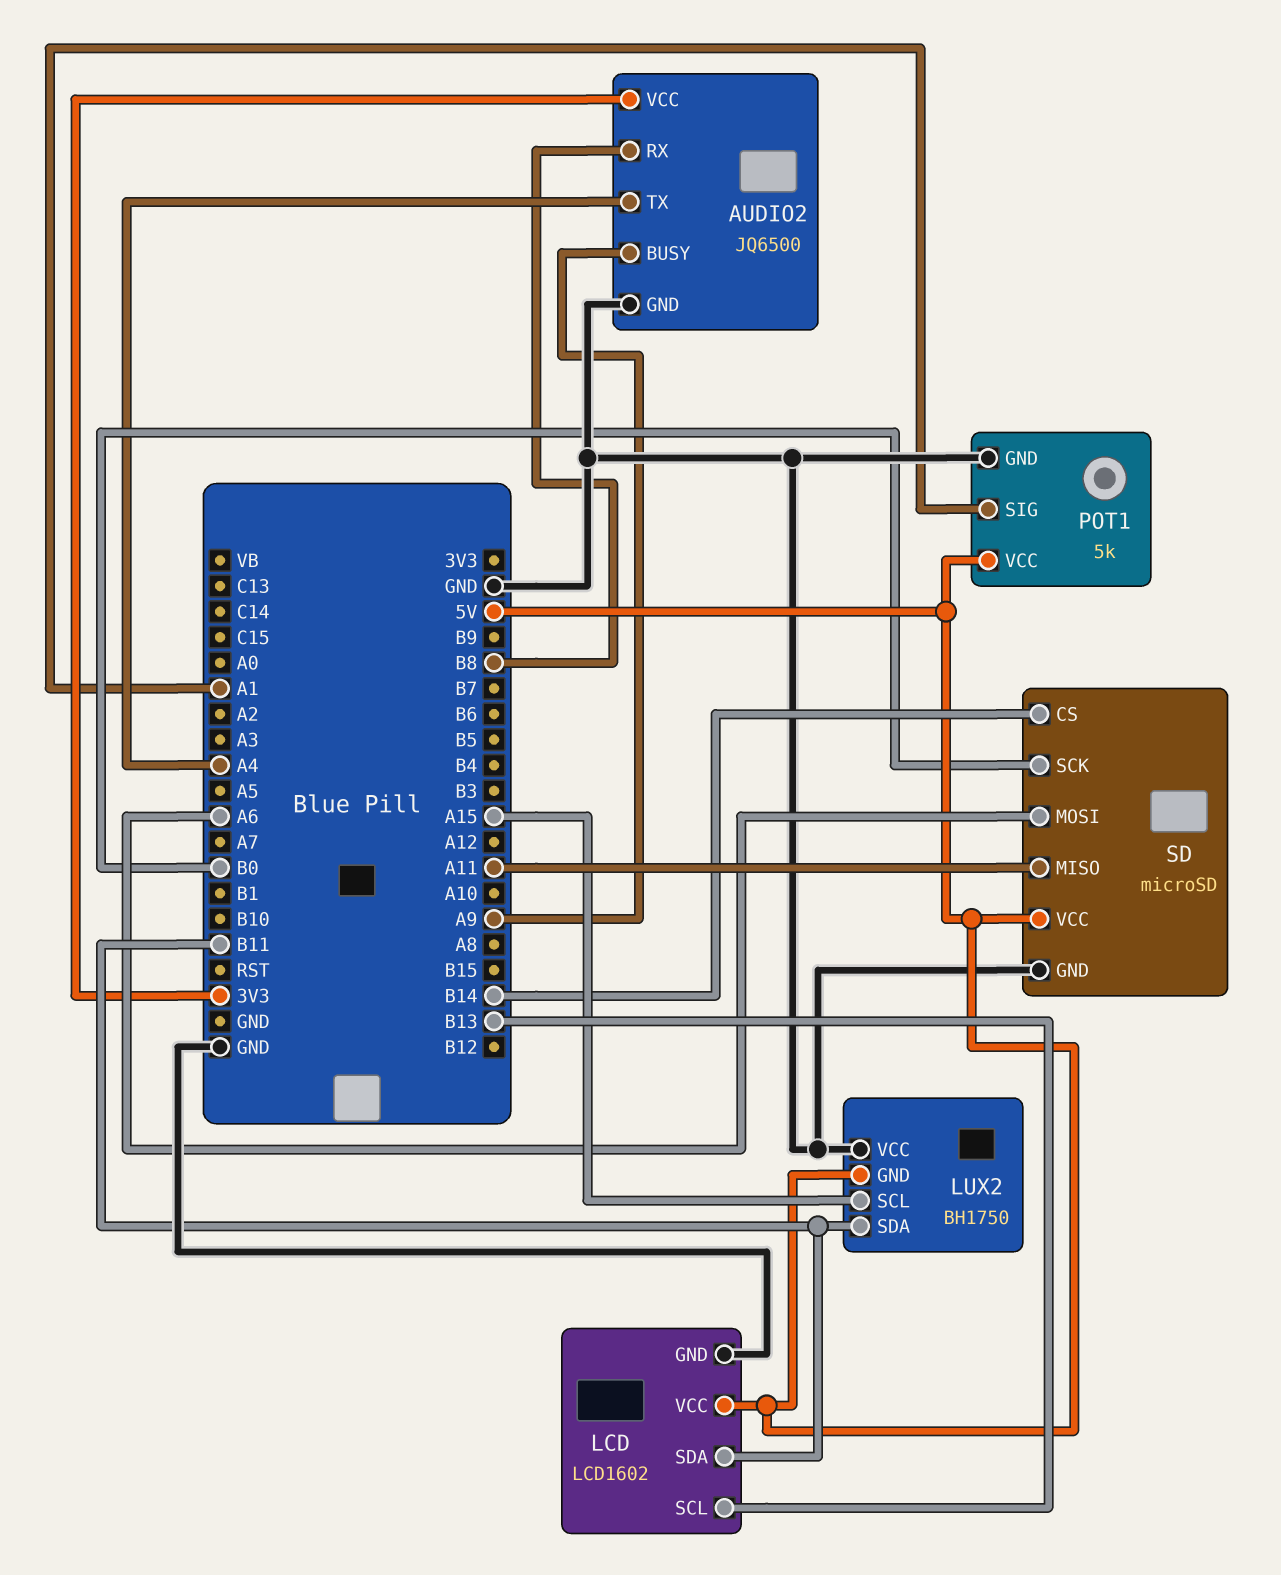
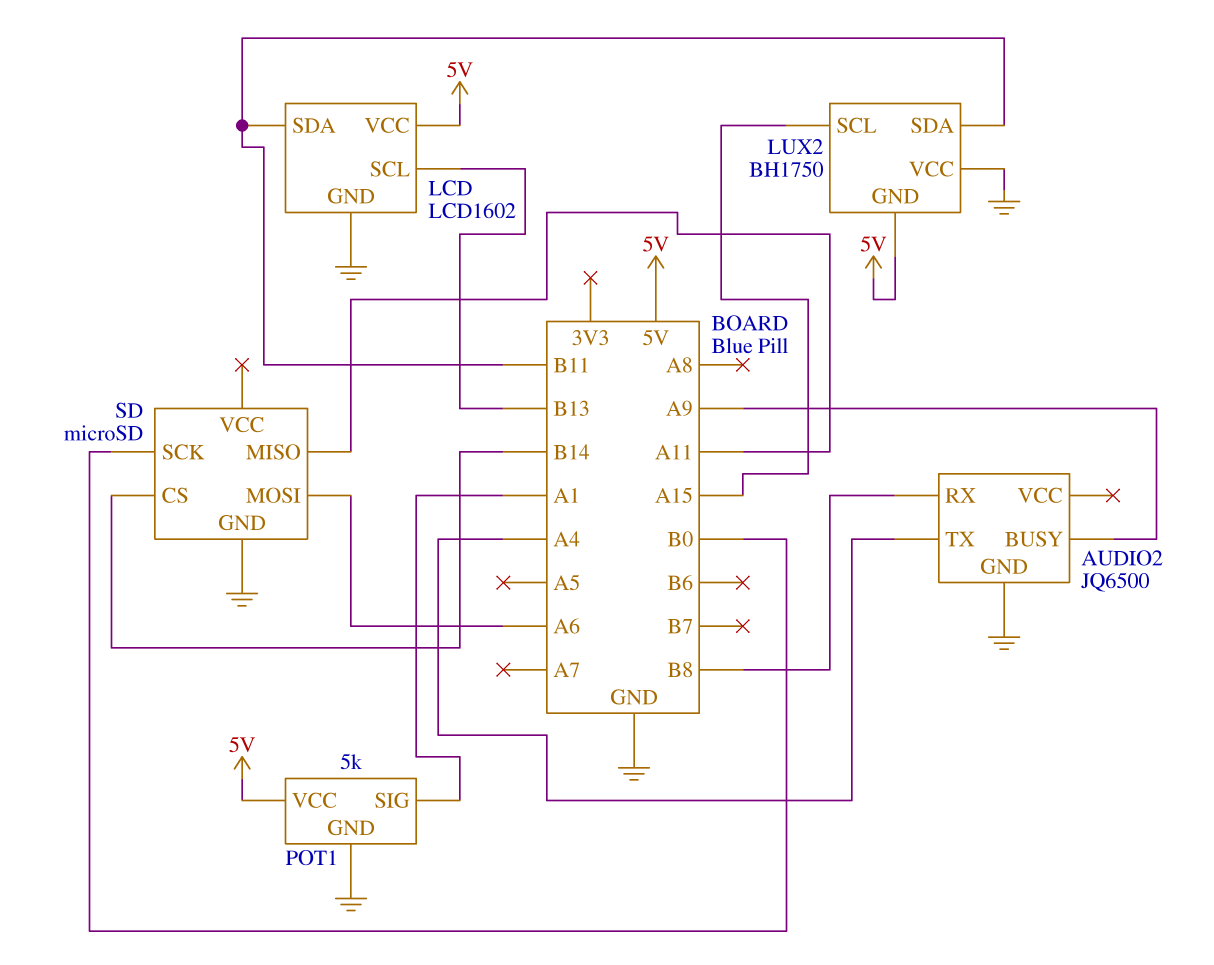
AUDIO2 pin VCC: 3V3 -> none
SD pin VCC: 5V -> none

